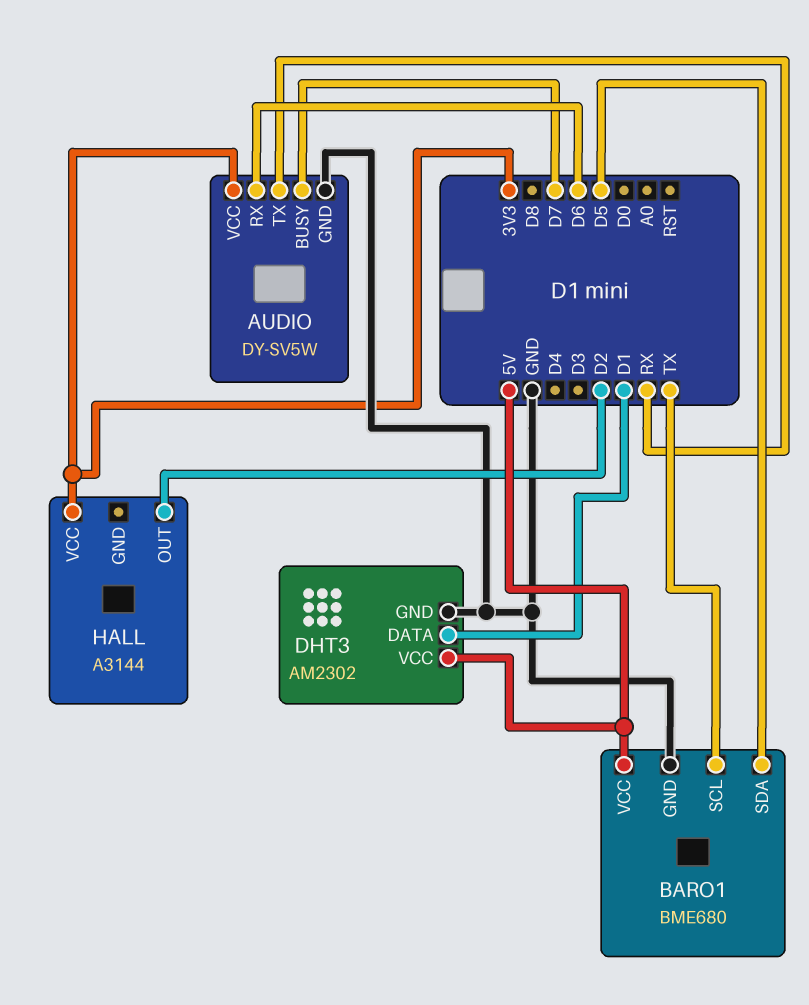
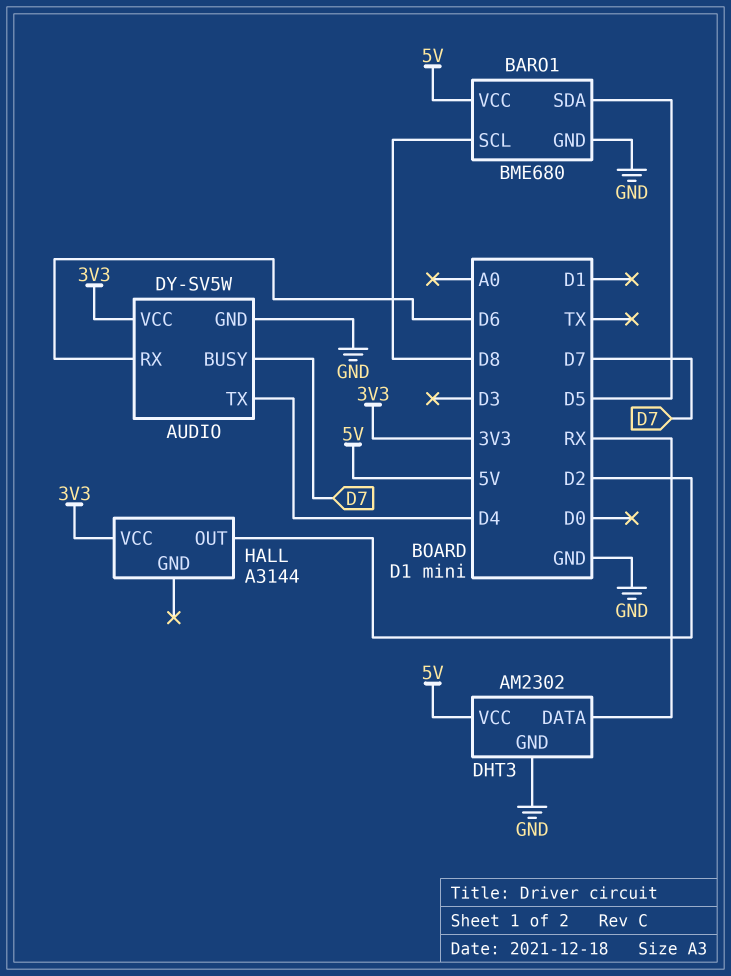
AUDIO pin TX: RX -> D4
BARO1 pin SCL: TX -> D8
DHT3 pin DATA: D1 -> RX

